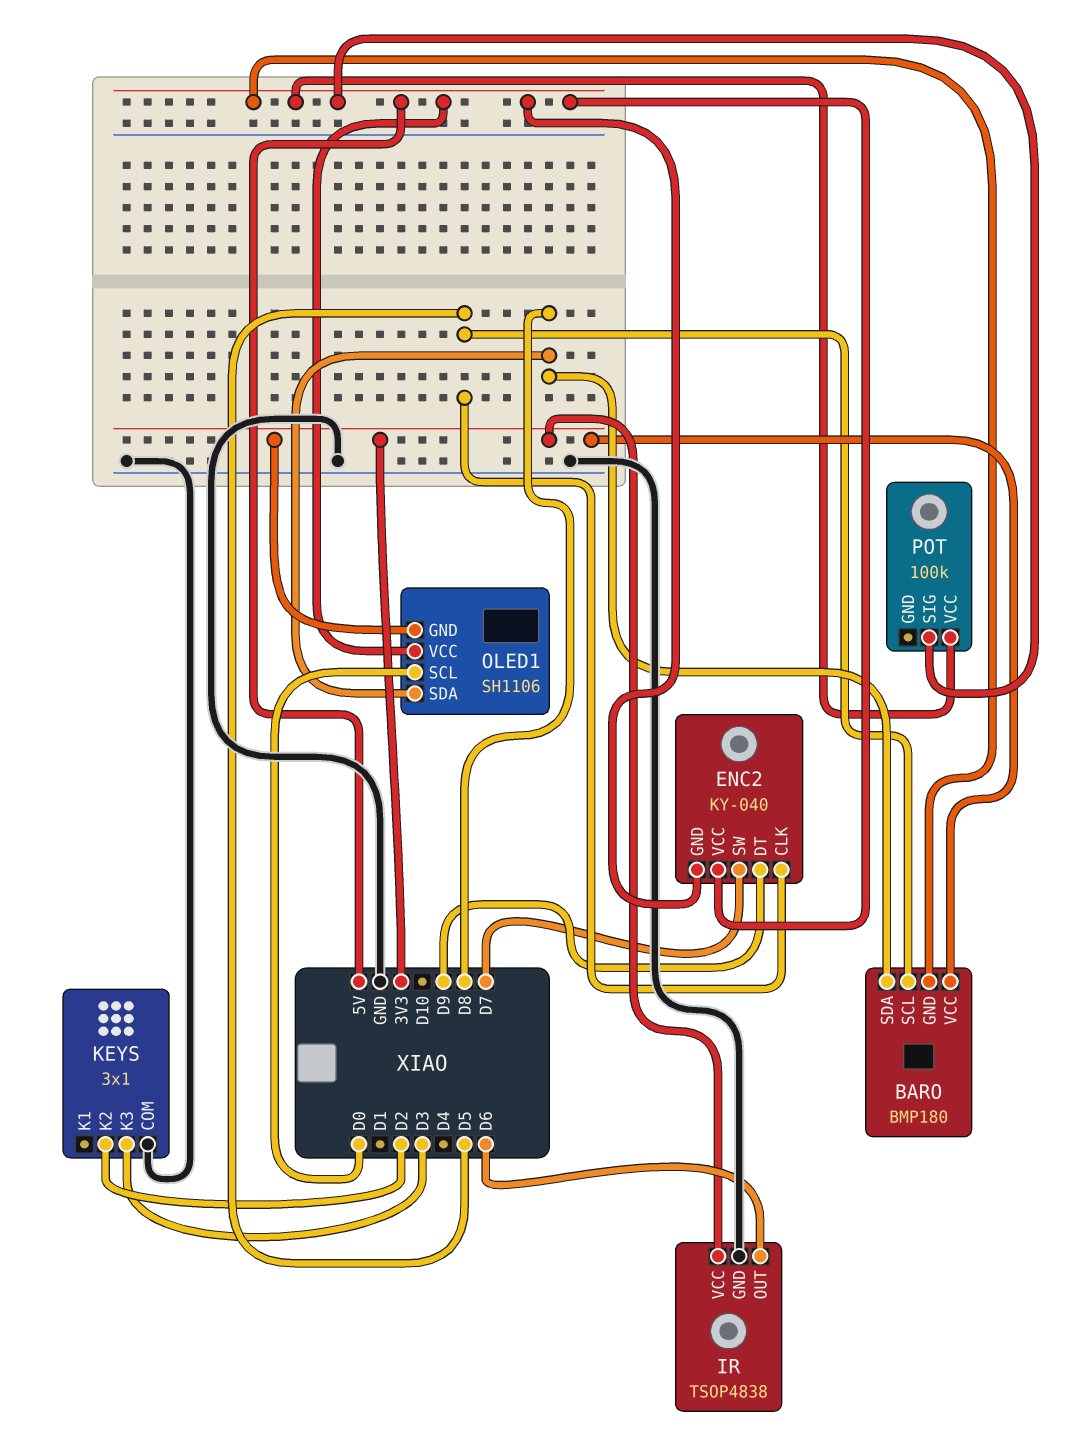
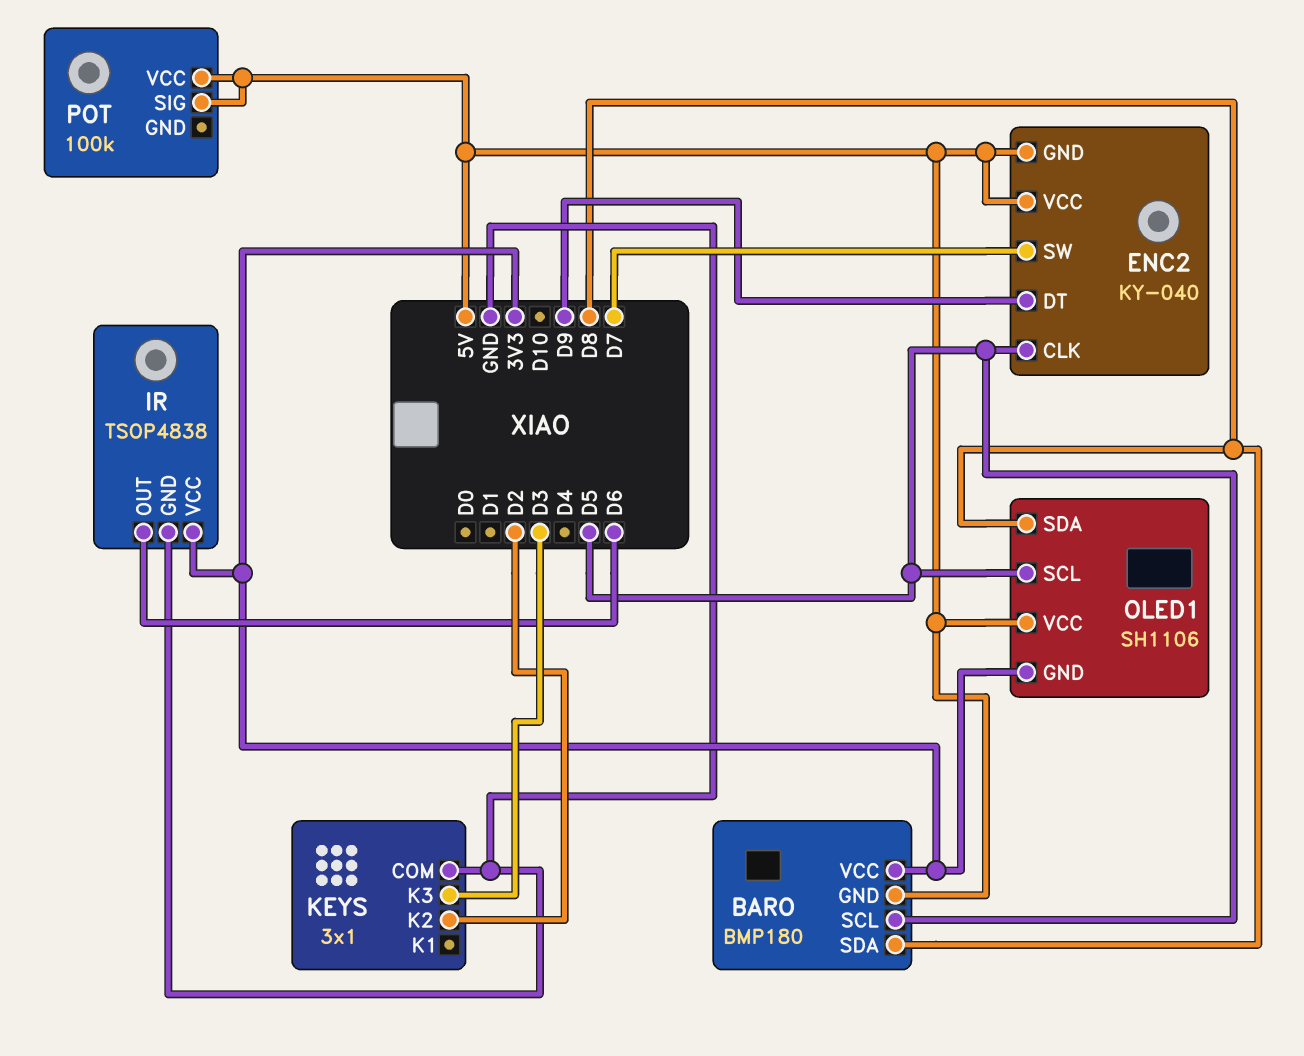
OLED1 pin SCL: D0 -> D5

